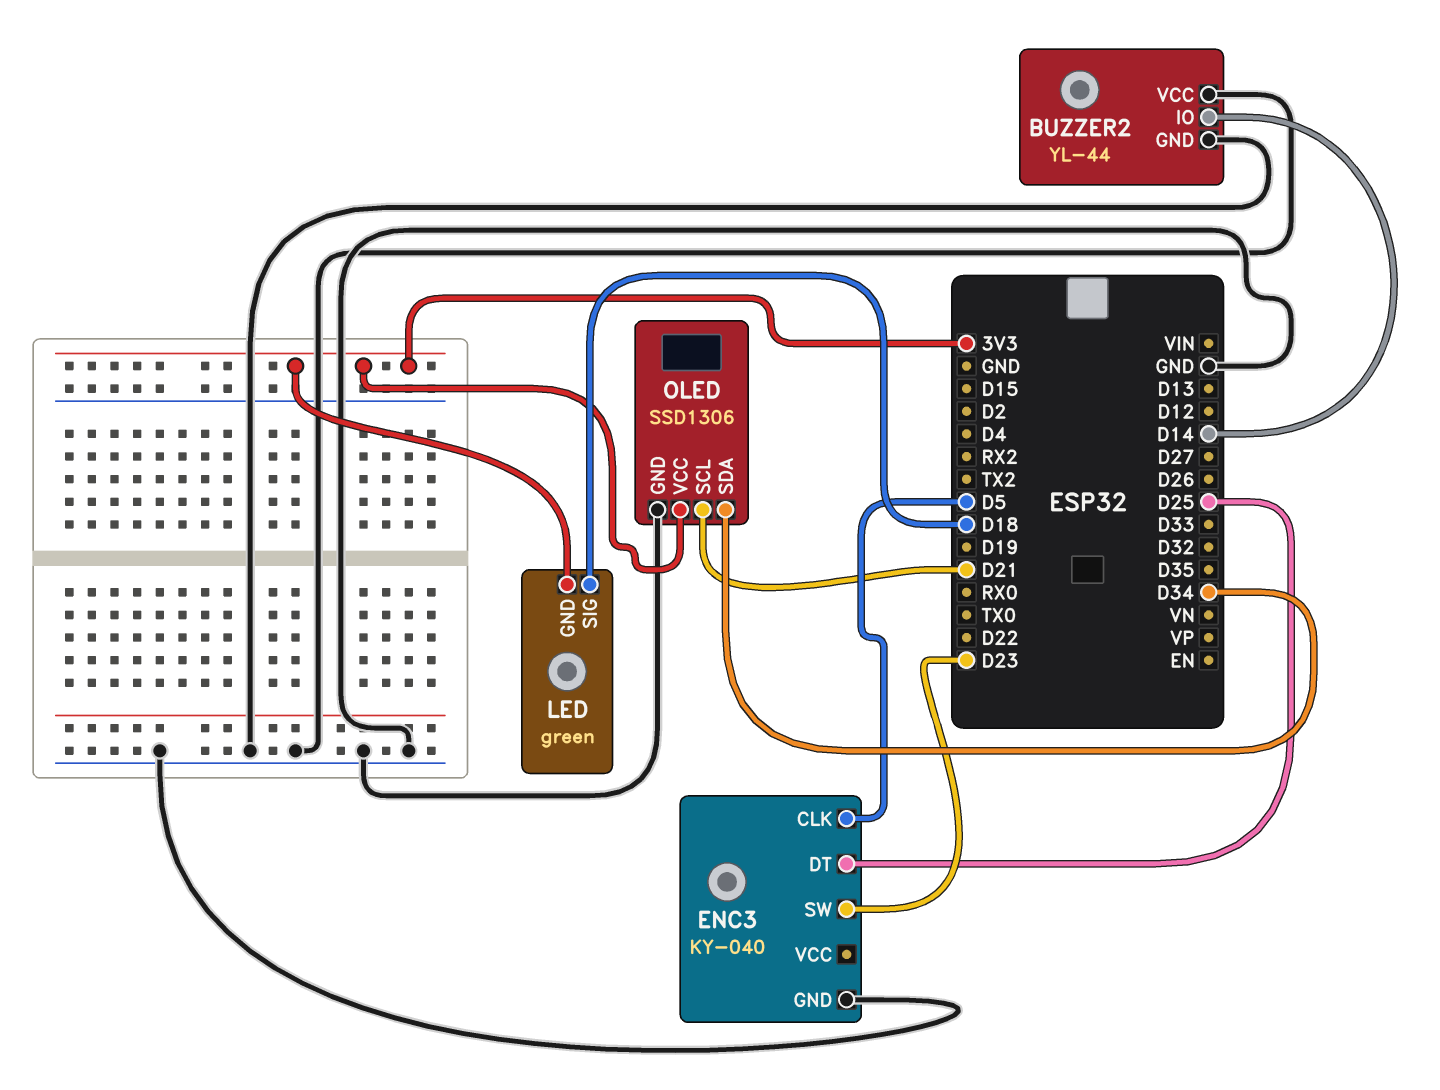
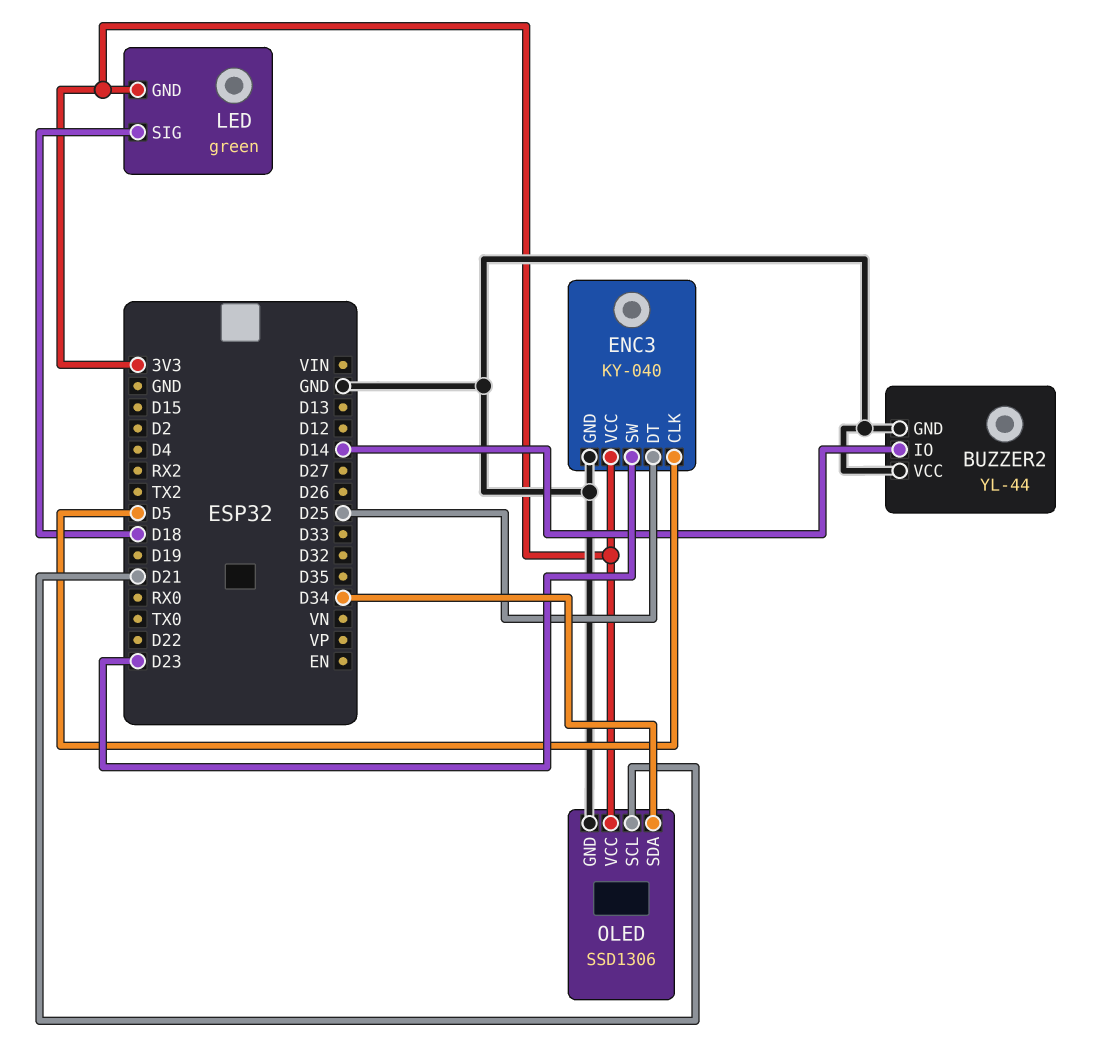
ENC3 pin VCC: none -> 3V3

